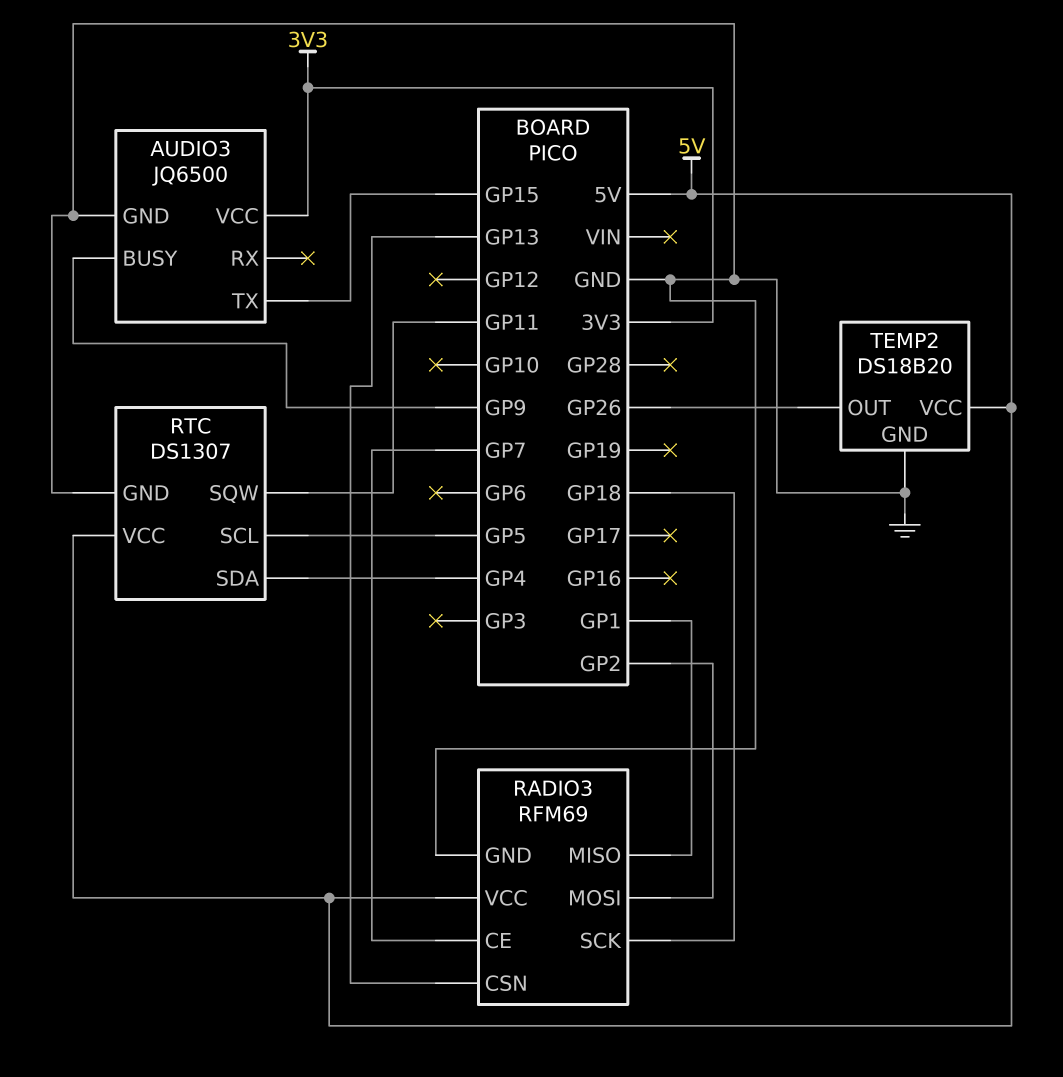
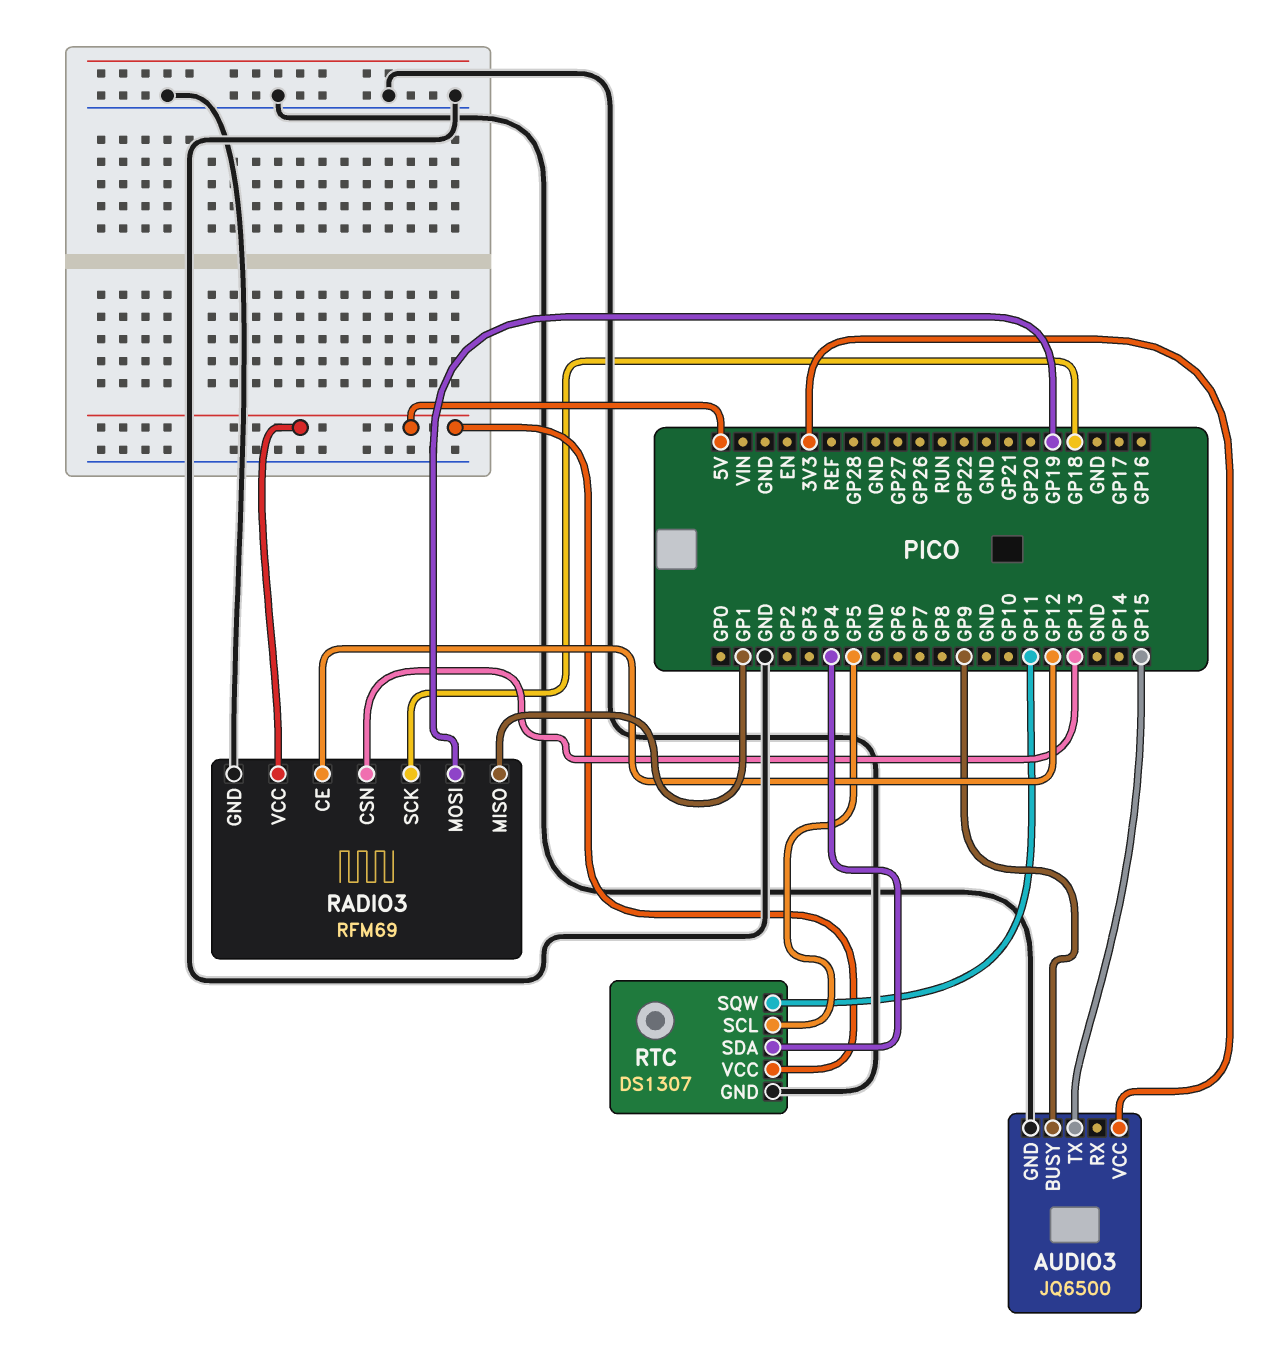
RADIO3 pin CE: GP7 -> GP12
RADIO3 pin MOSI: GP2 -> GP19
TEMP2: DS18B20 -> none
TEMP2 pin GND: GND -> none
TEMP2 pin OUT: GP26 -> none
TEMP2 pin VCC: 5V -> none

